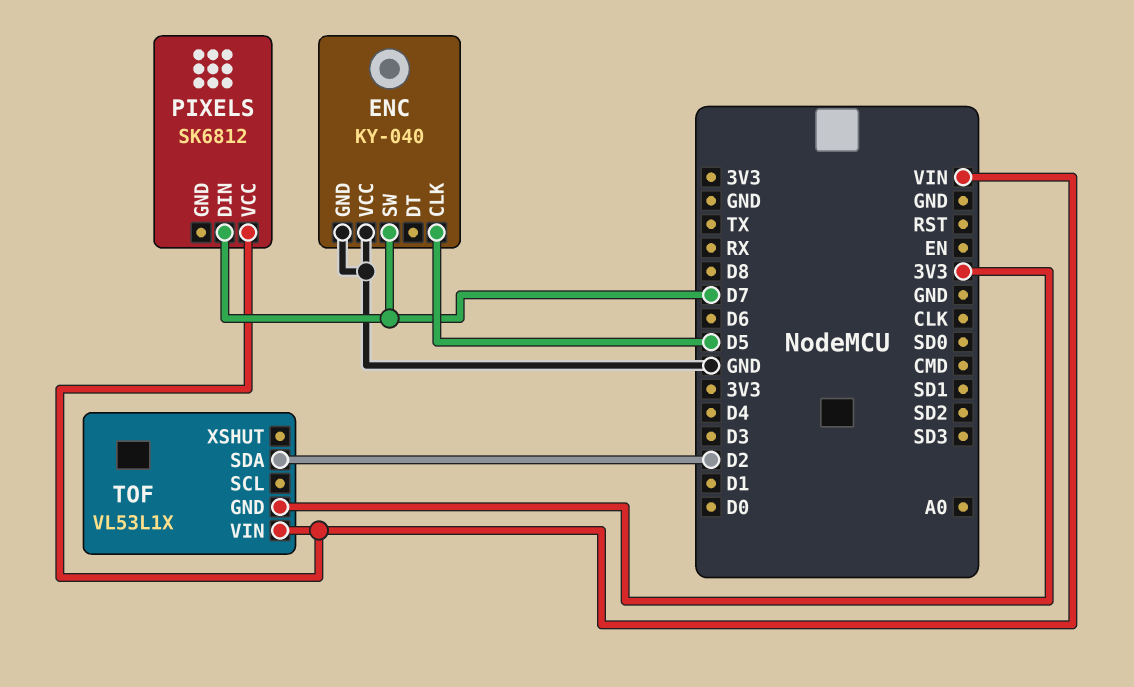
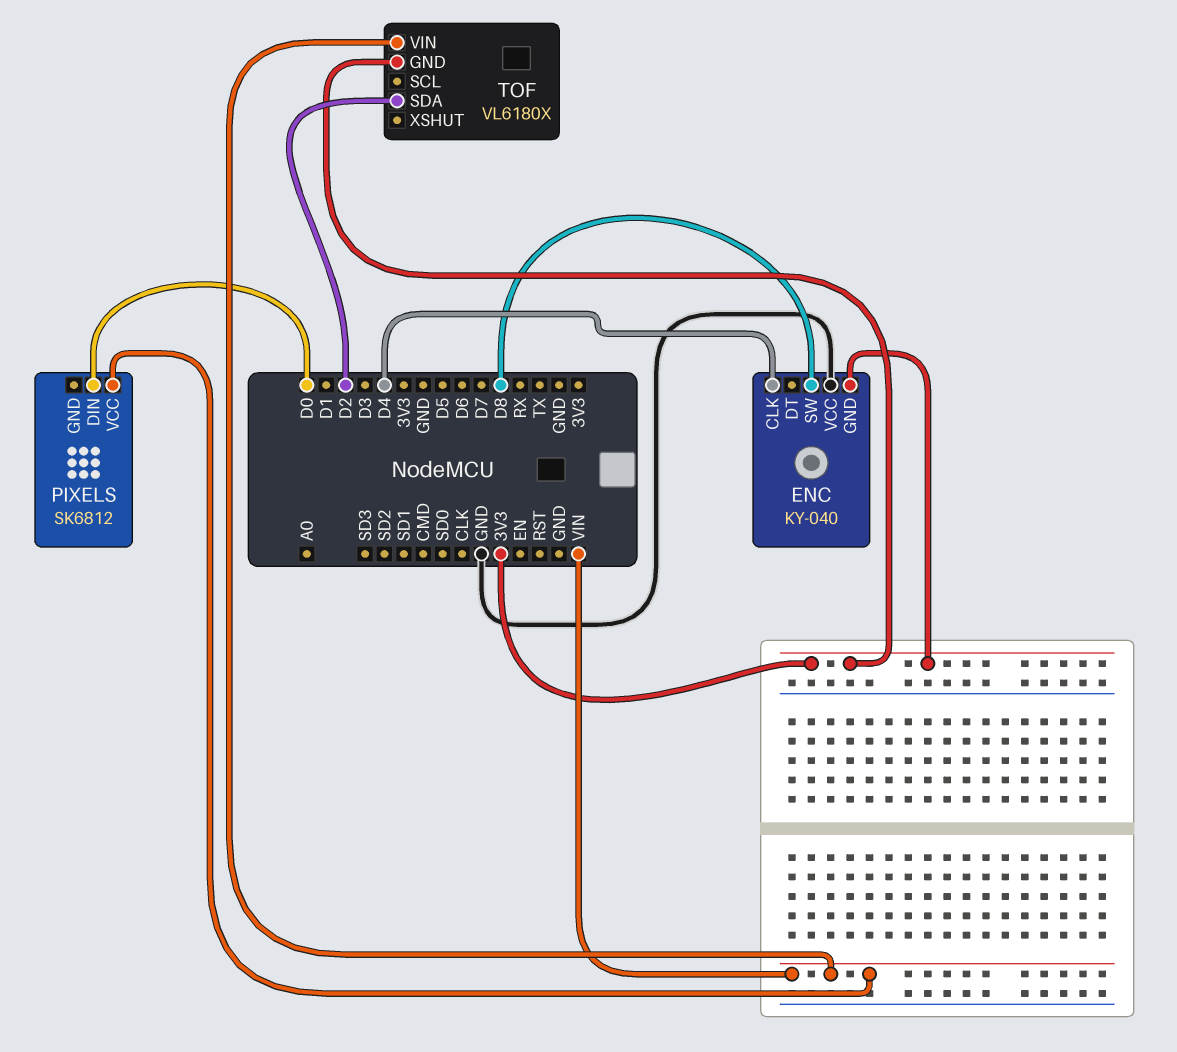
ENC pin CLK: D5 -> D4
ENC pin GND: GND -> 3V3
ENC pin SW: D7 -> D8
PIXELS pin DIN: D7 -> D0
TOF: VL53L1X -> VL6180X

